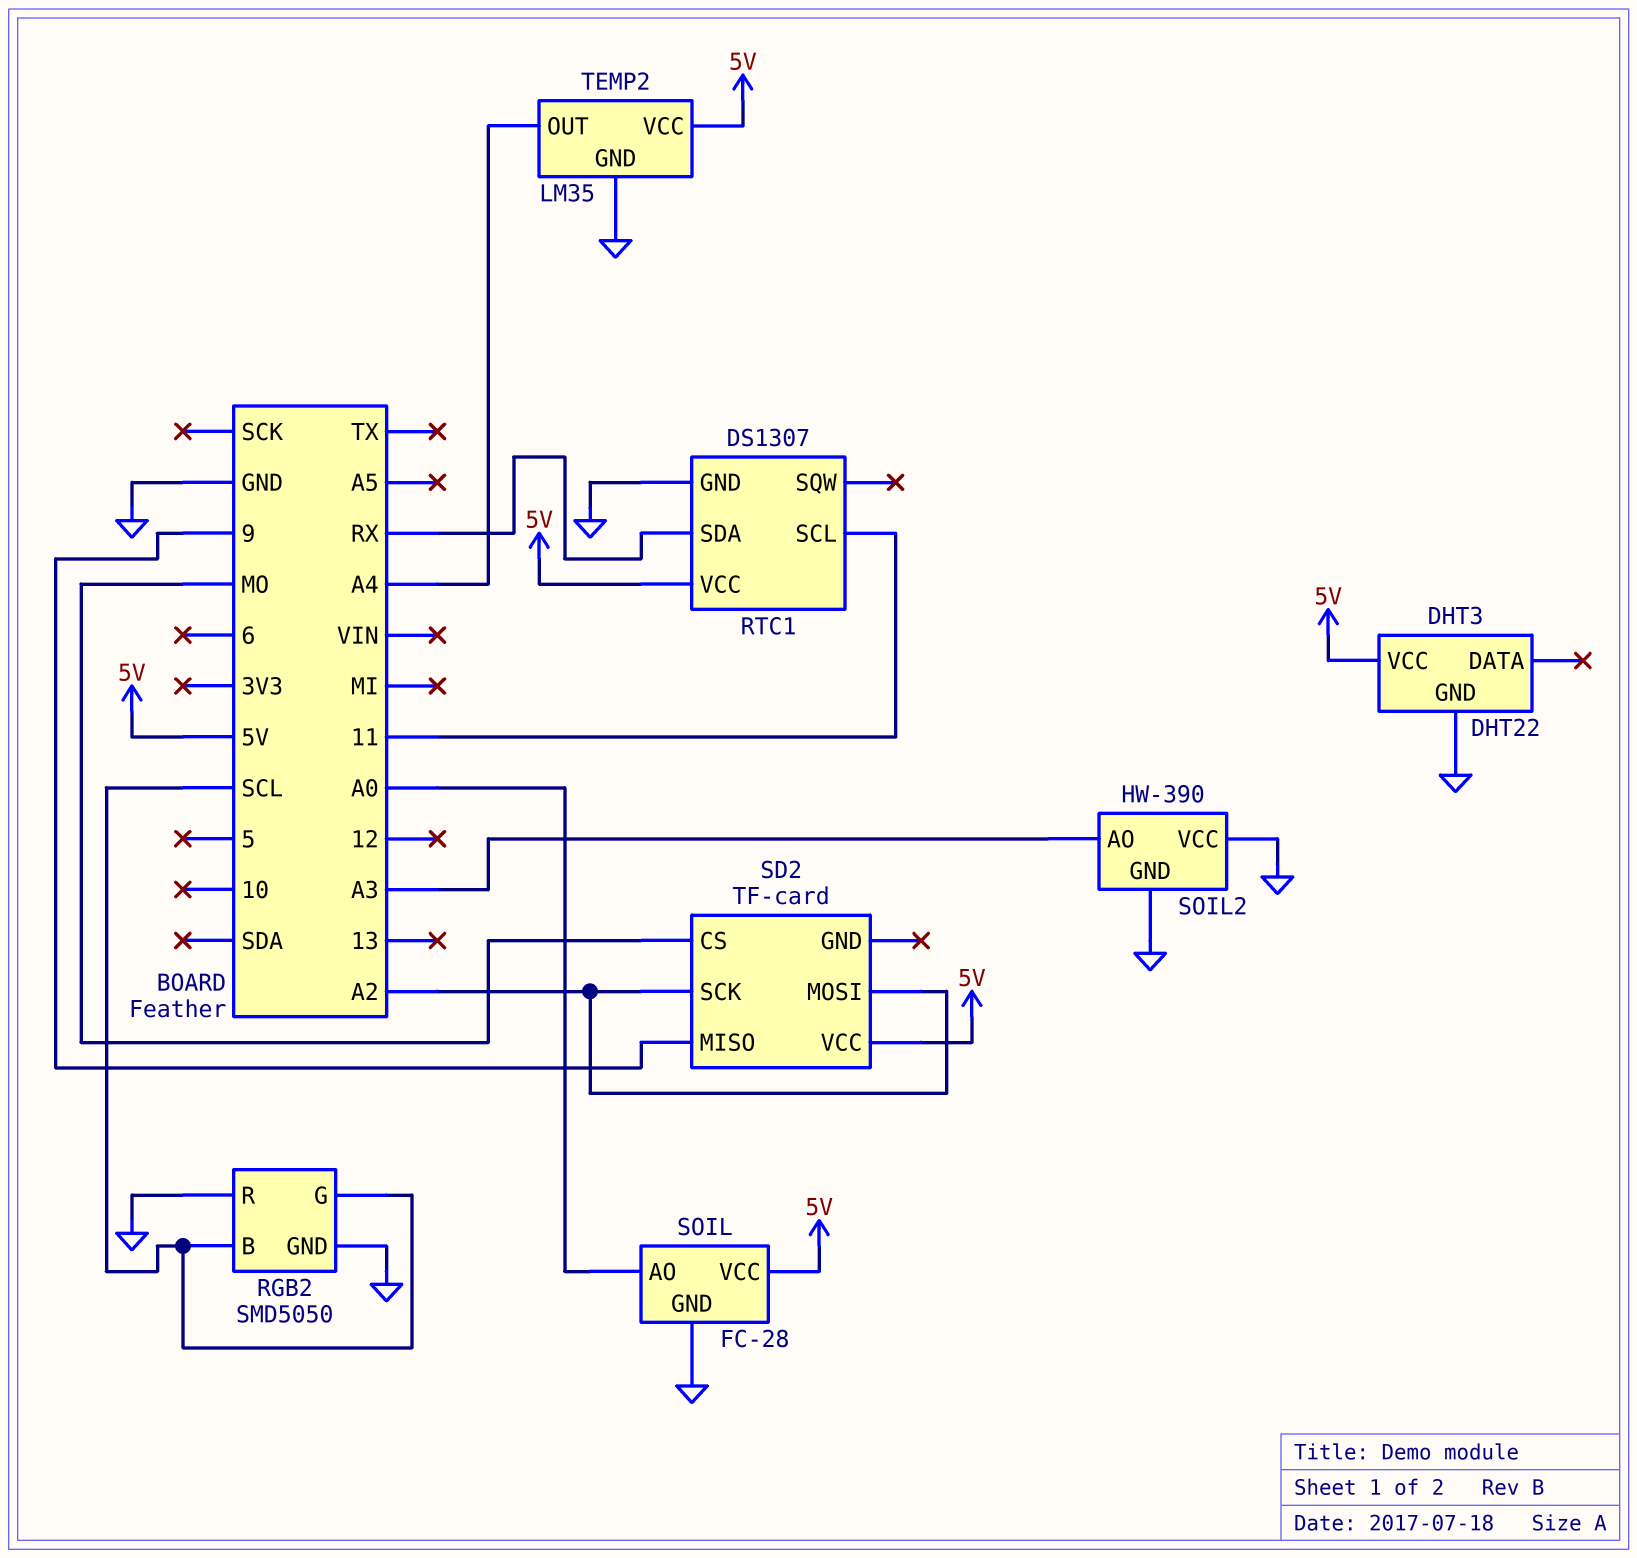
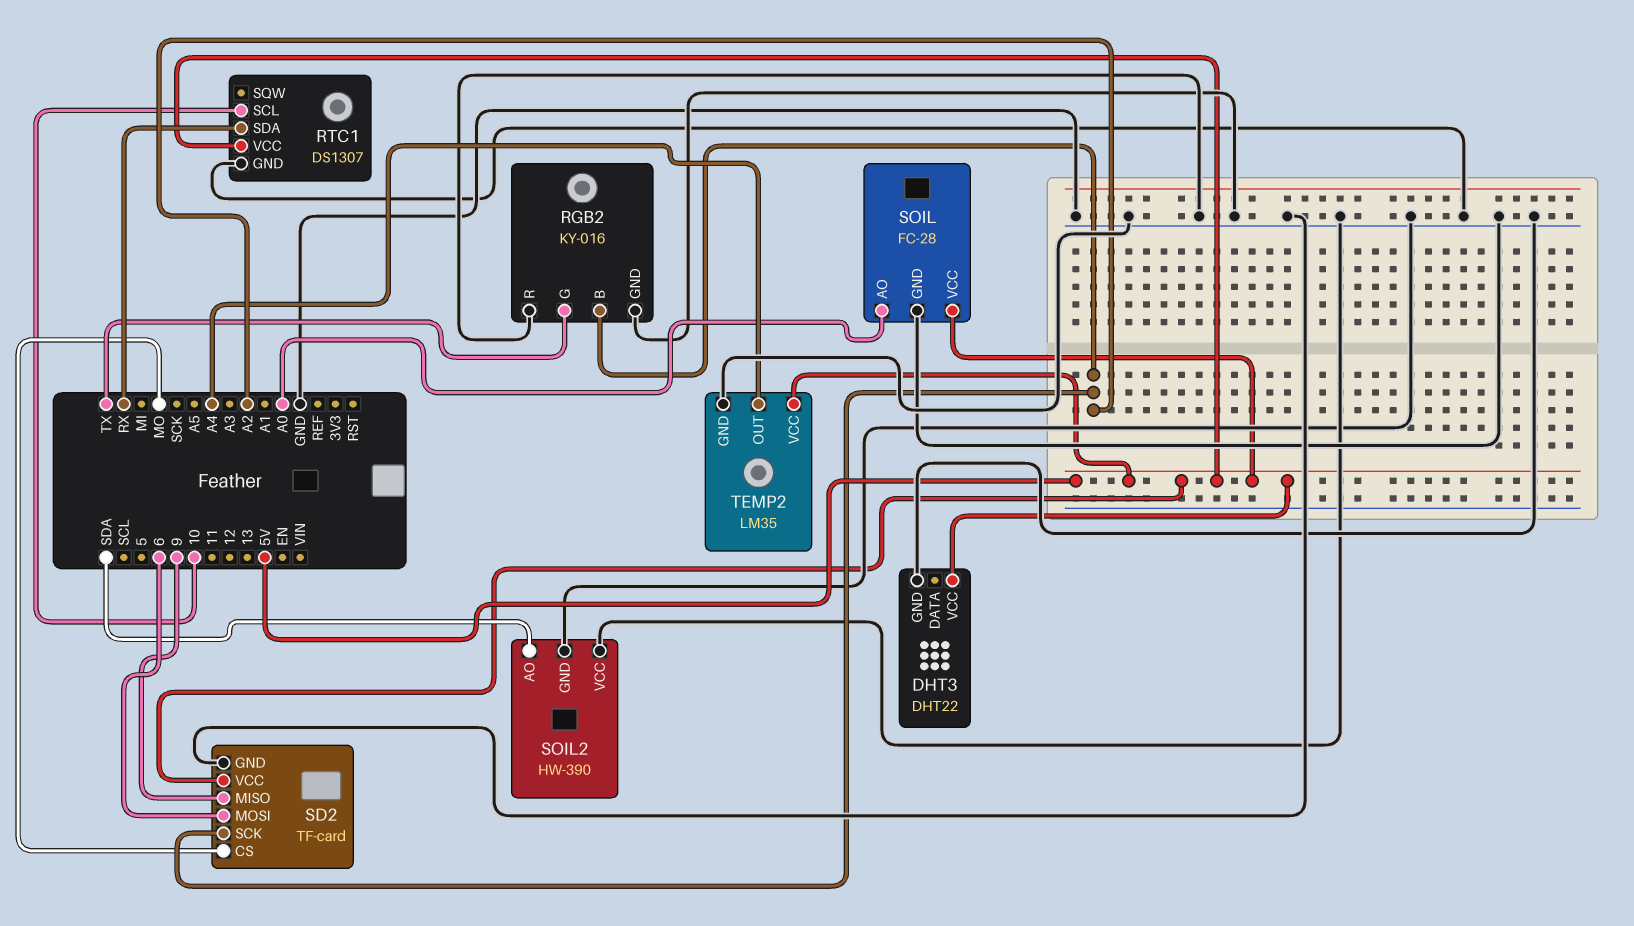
RGB2: SMD5050 -> KY-016
RGB2 pin B: SCL -> A2
RGB2 pin G: SCL -> TX
RTC1 pin SCL: 11 -> 10
SD2 pin GND: none -> GND
SD2 pin MOSI: A2 -> 6
SOIL2 pin AO: A3 -> SDA

